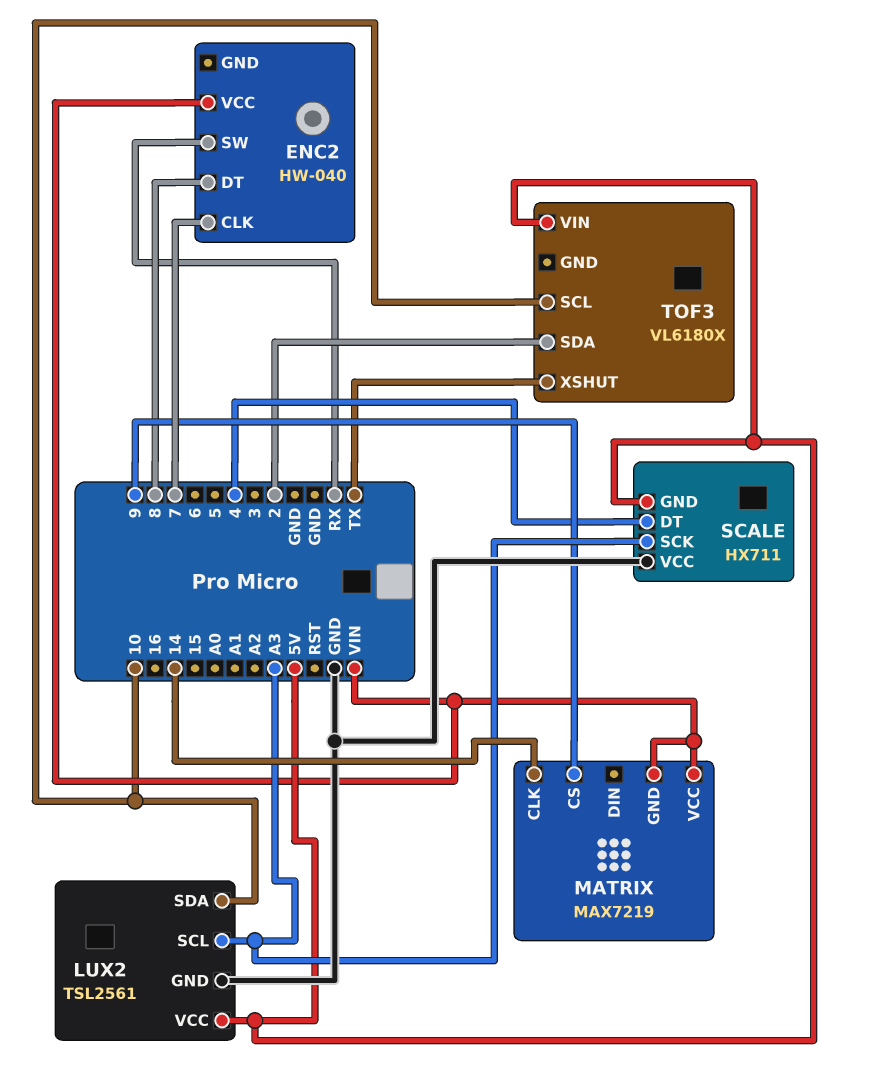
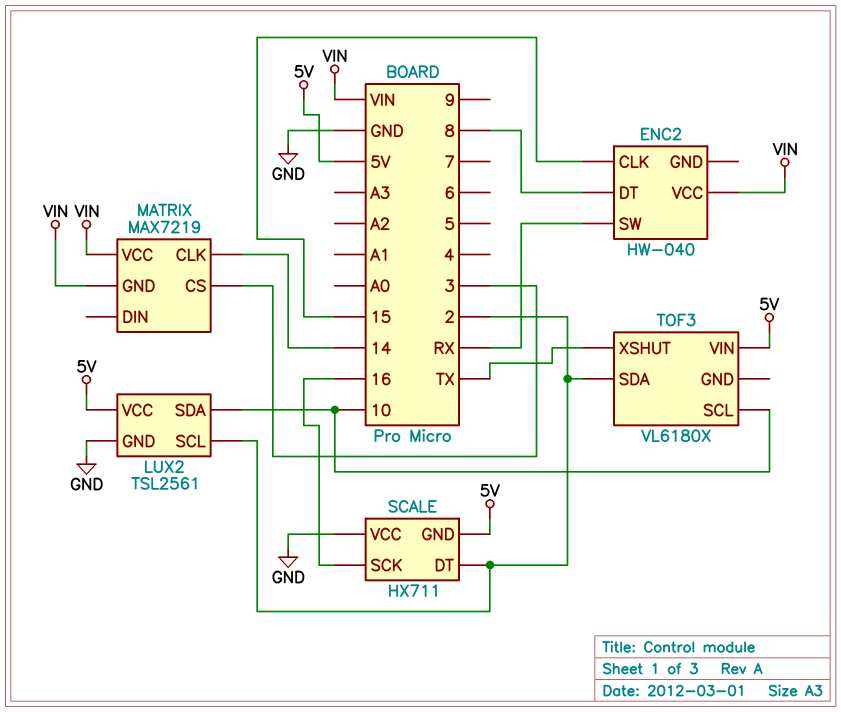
ENC2 pin CLK: 7 -> 15
LUX2 pin SCL: A3 -> 2
MATRIX pin CS: 9 -> 3
SCALE pin DT: 4 -> 2
SCALE pin SCK: A3 -> 16

